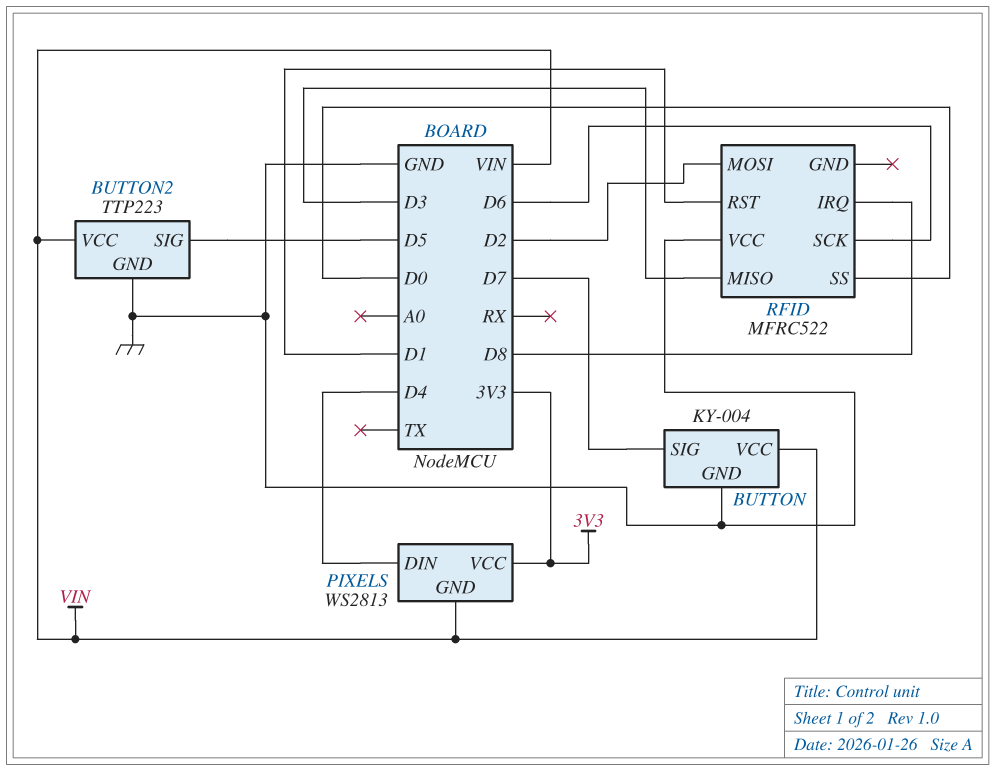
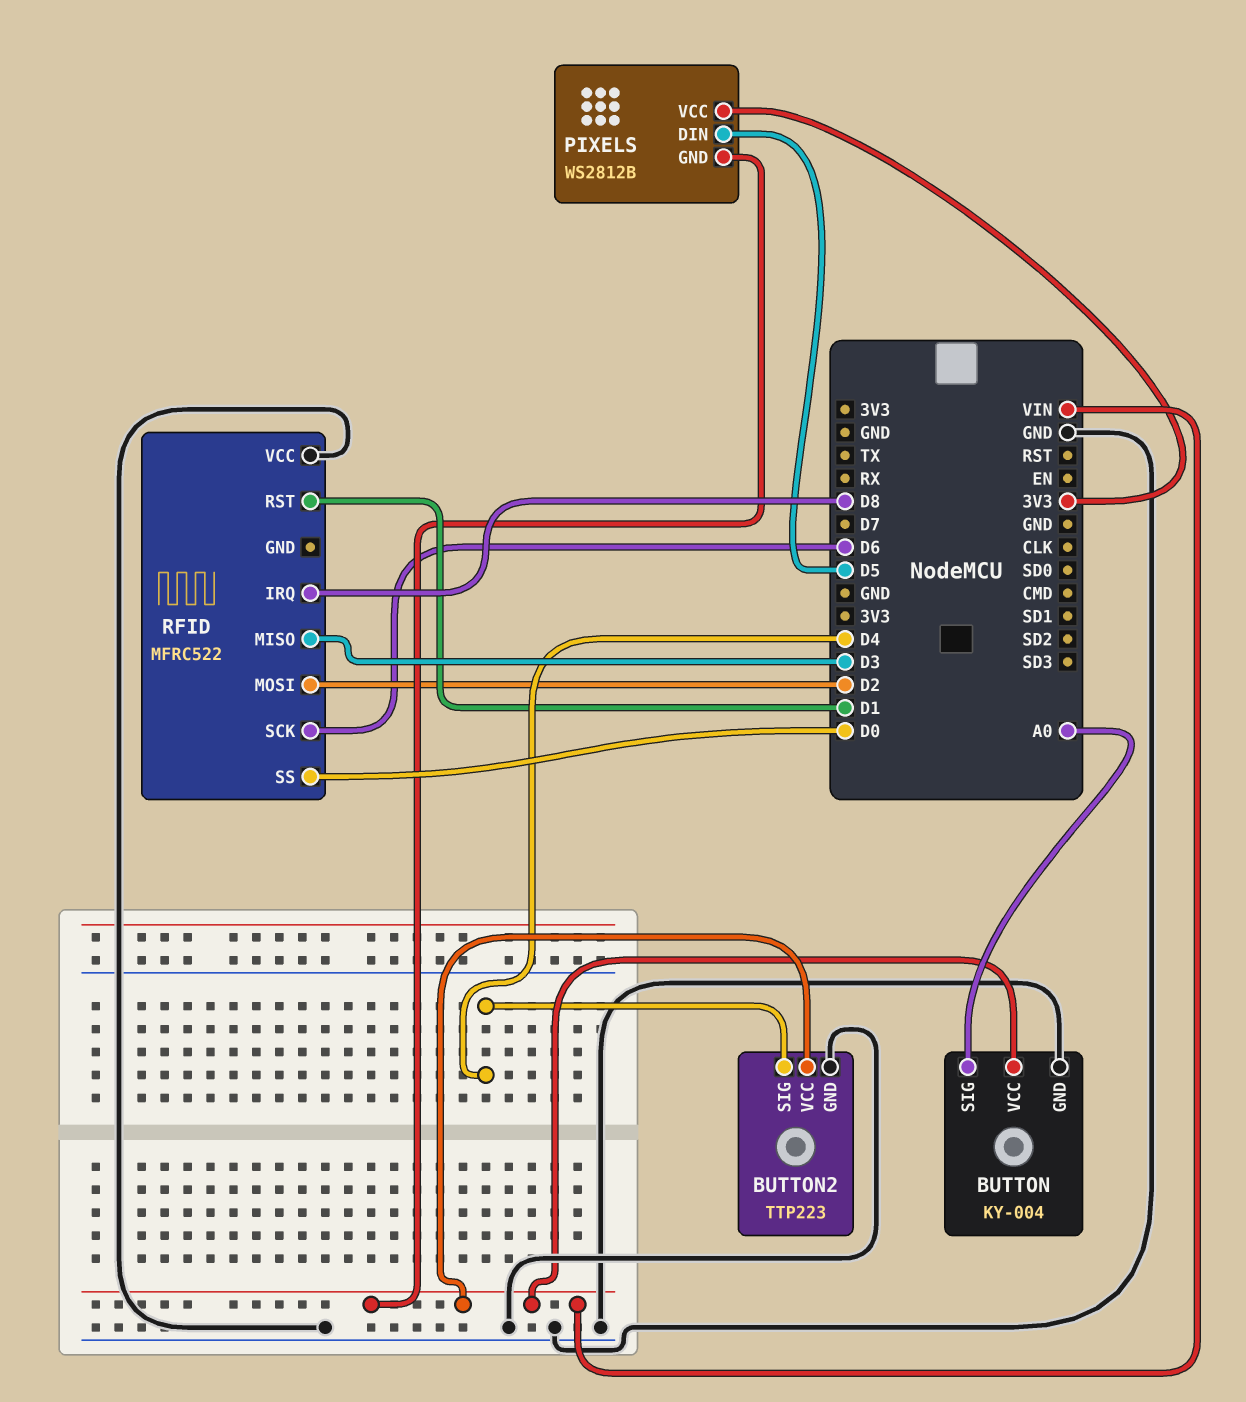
BUTTON pin SIG: D7 -> A0
BUTTON2 pin SIG: D5 -> D4
PIXELS: WS2813 -> WS2812B
PIXELS pin DIN: D4 -> D5

